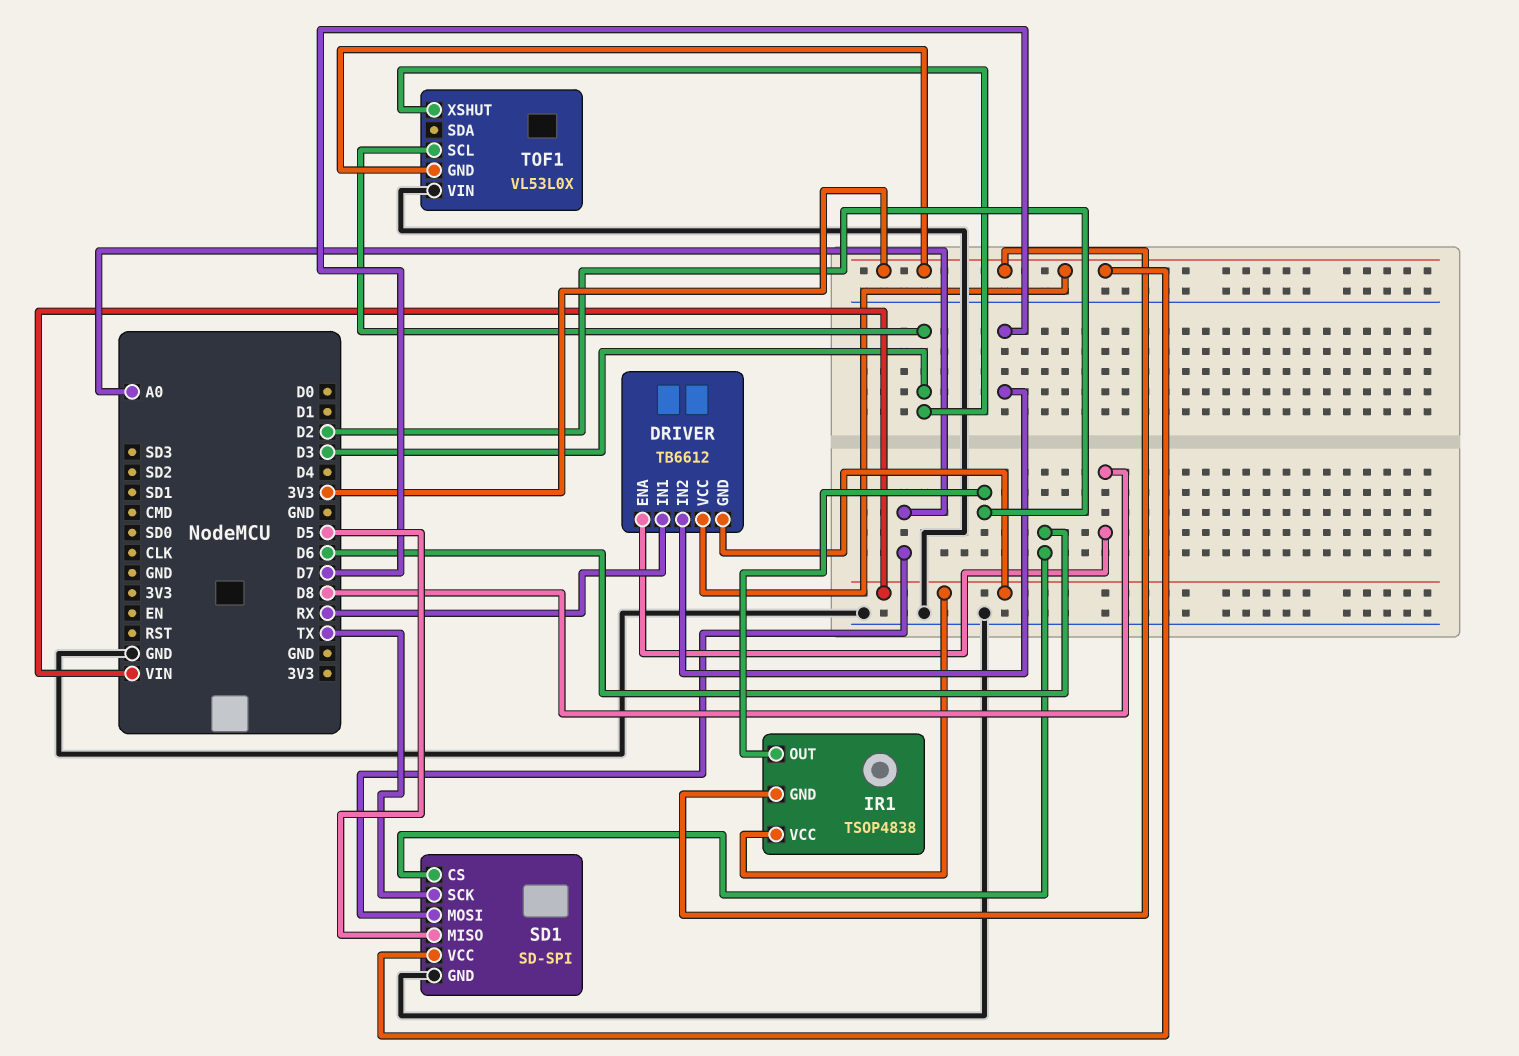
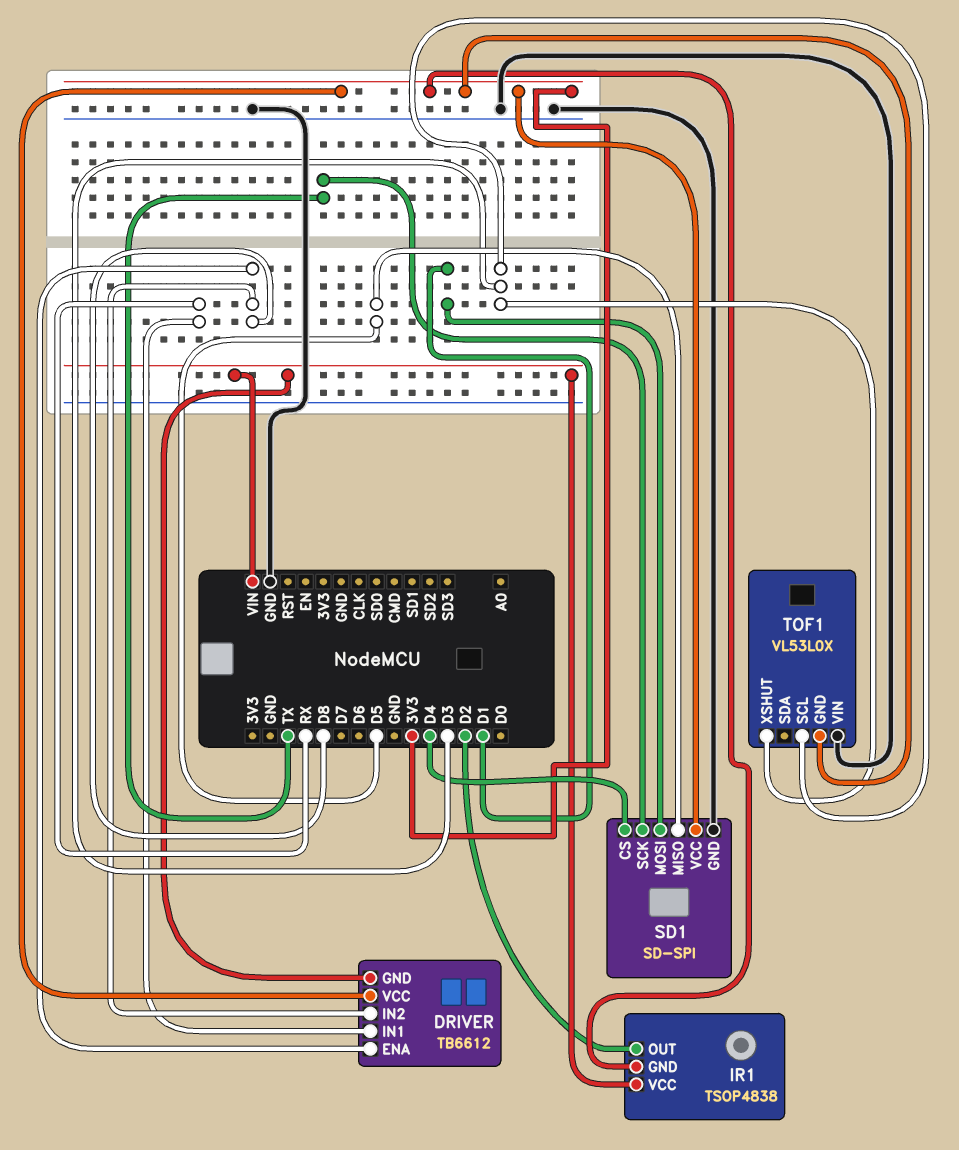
DRIVER pin IN2: D7 -> D8
SD1 pin CS: D6 -> D4
SD1 pin MOSI: A0 -> D1

